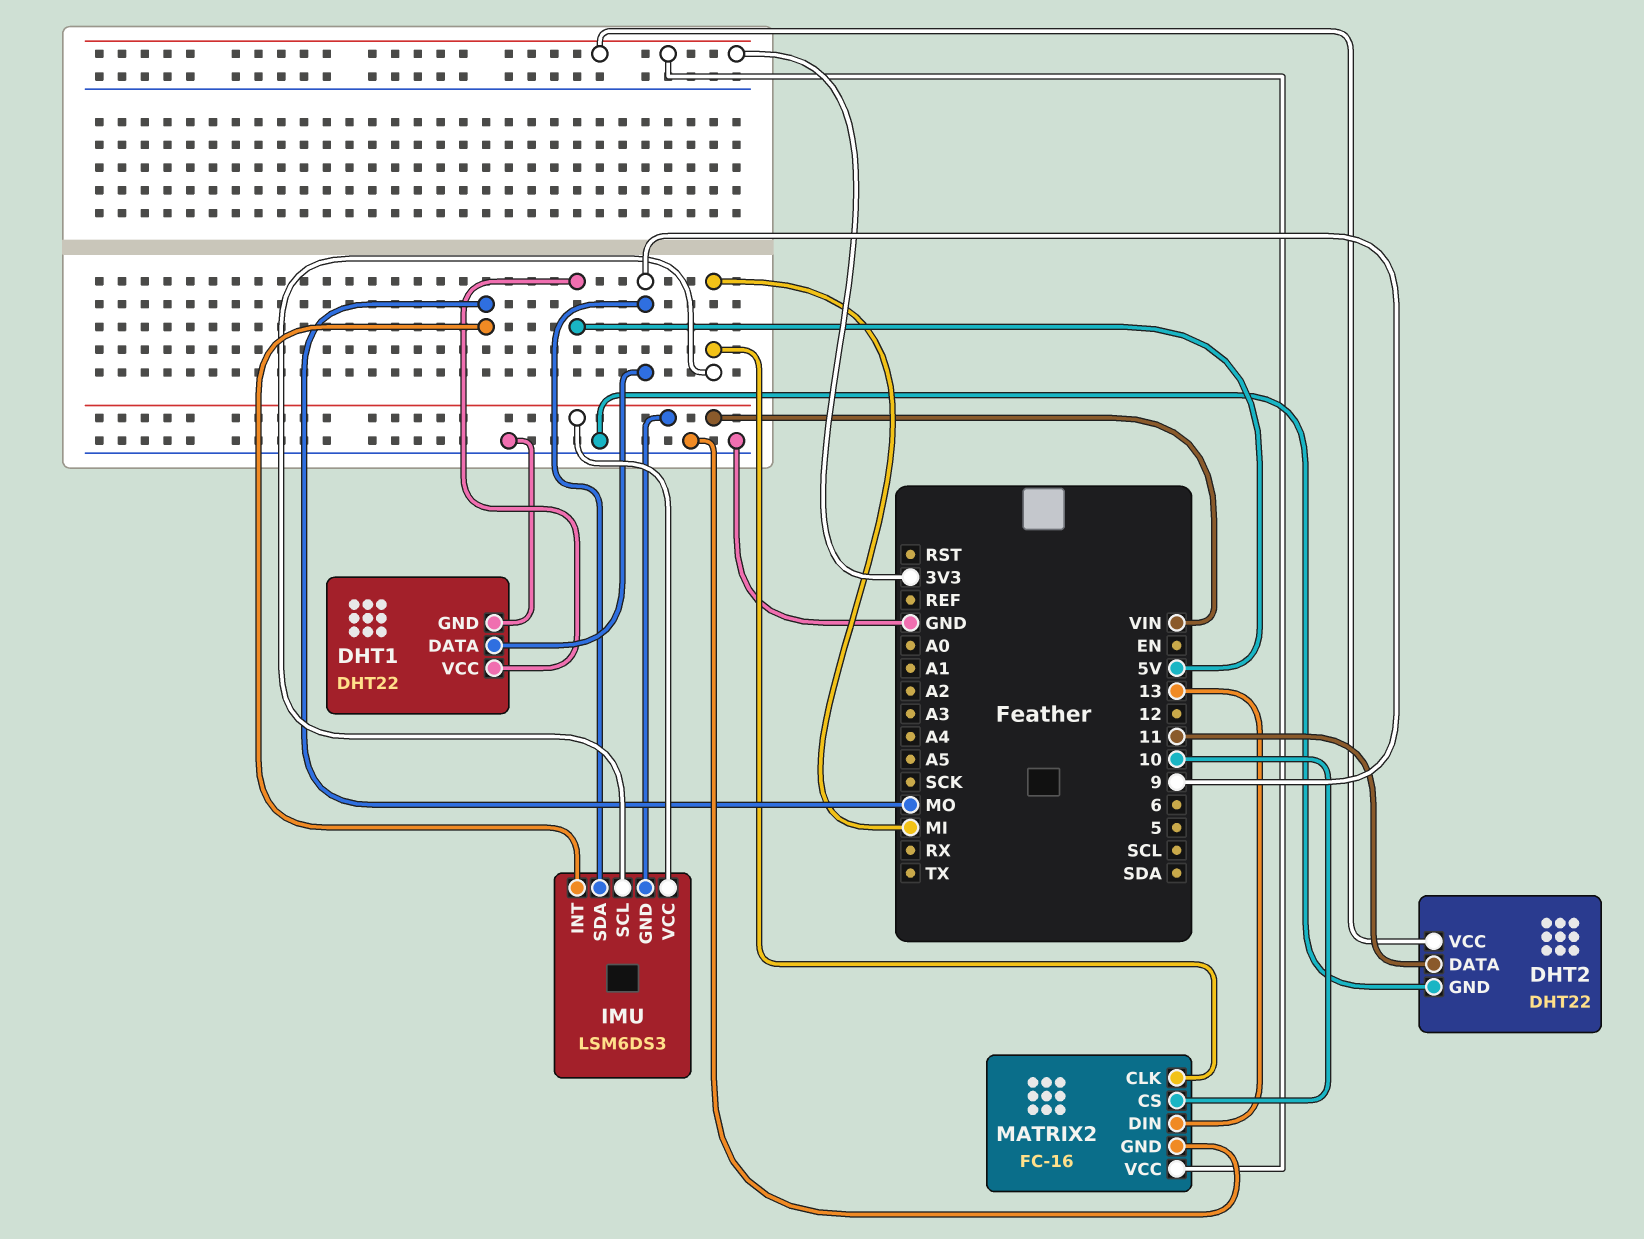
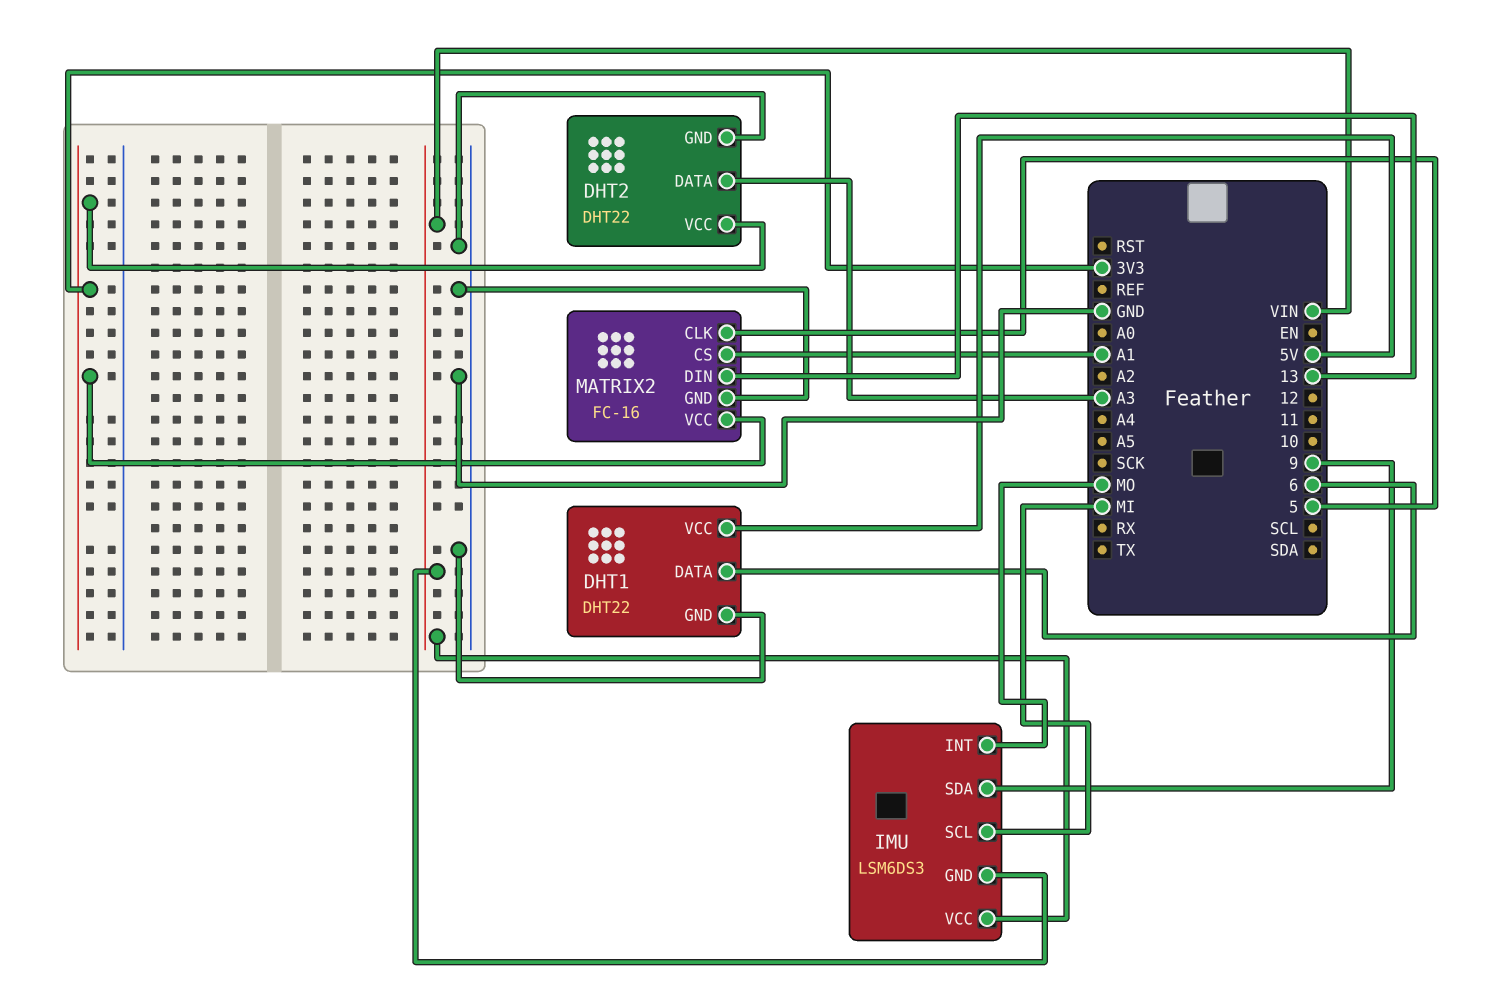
DHT1 pin DATA: 9 -> 6
DHT2 pin DATA: 11 -> A3
MATRIX2 pin CLK: MI -> 5
MATRIX2 pin CS: 10 -> A1

